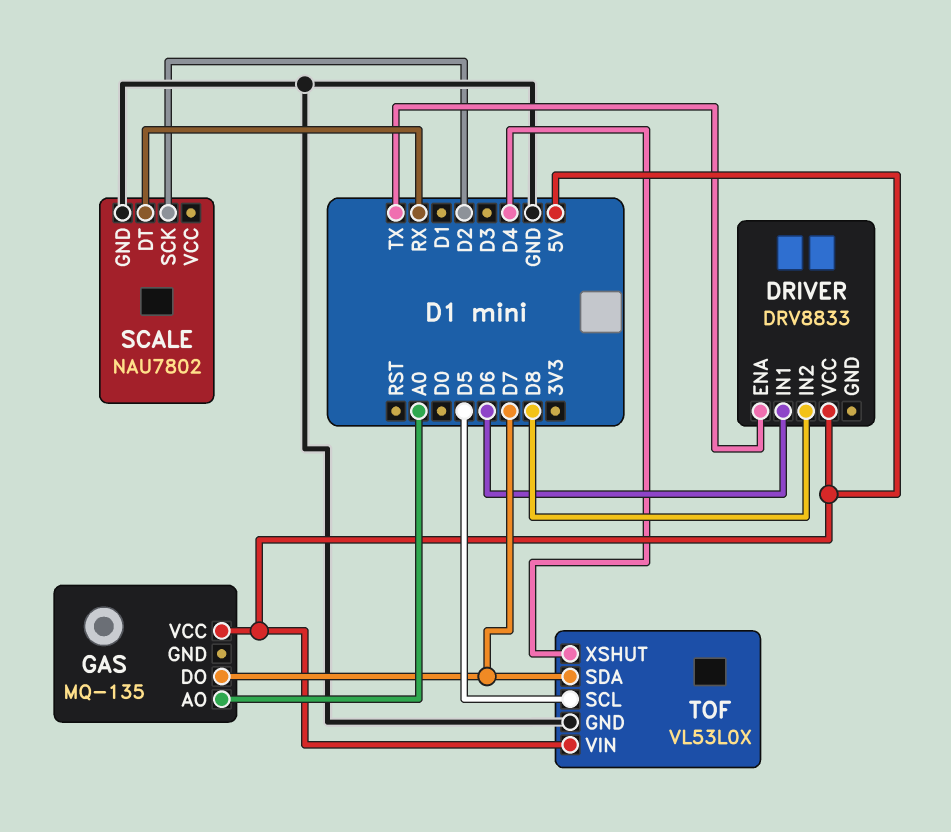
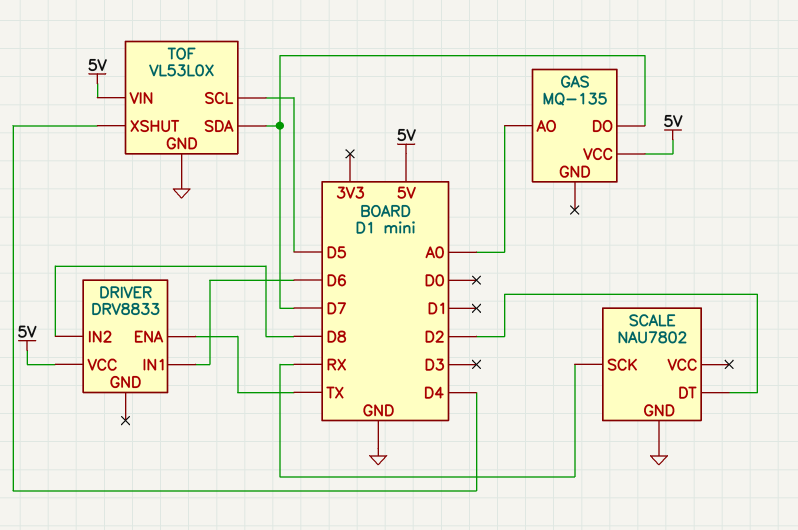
SCALE pin DT: RX -> D2
SCALE pin SCK: D2 -> RX

